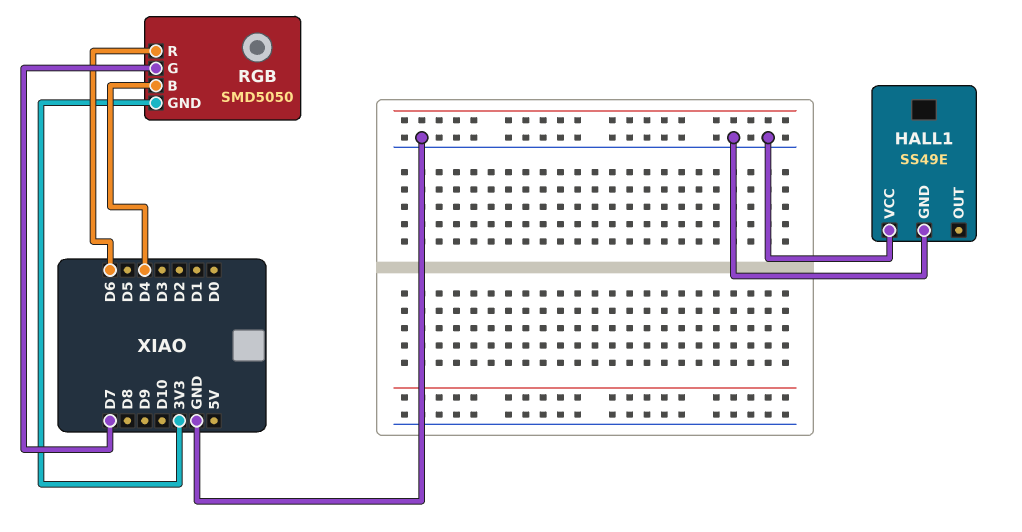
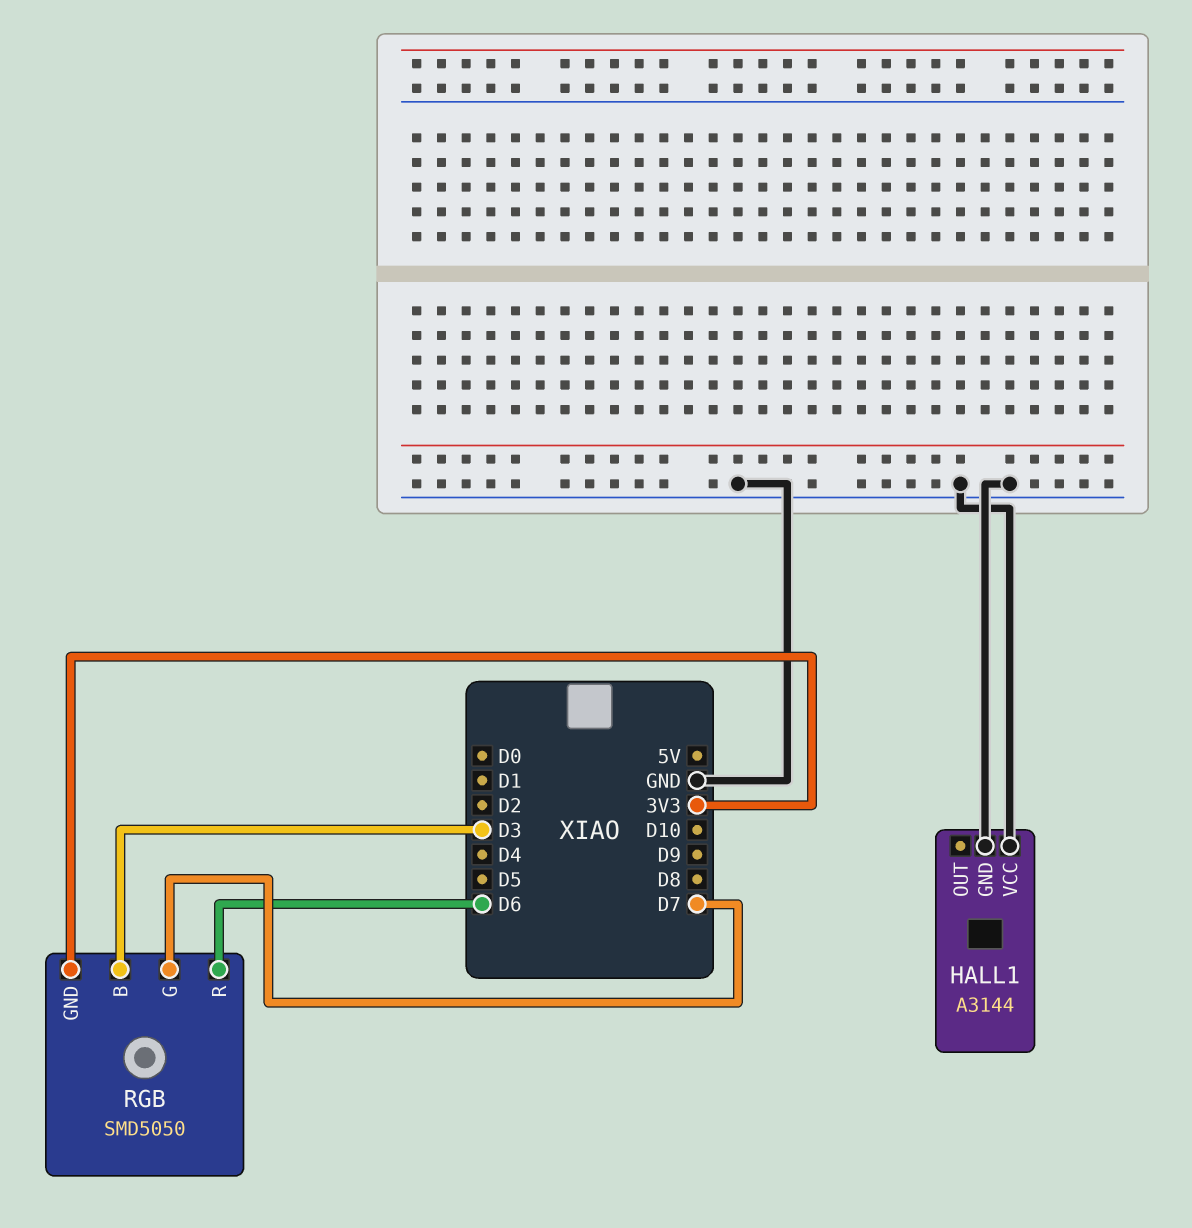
HALL1: SS49E -> A3144
RGB pin B: D4 -> D3

